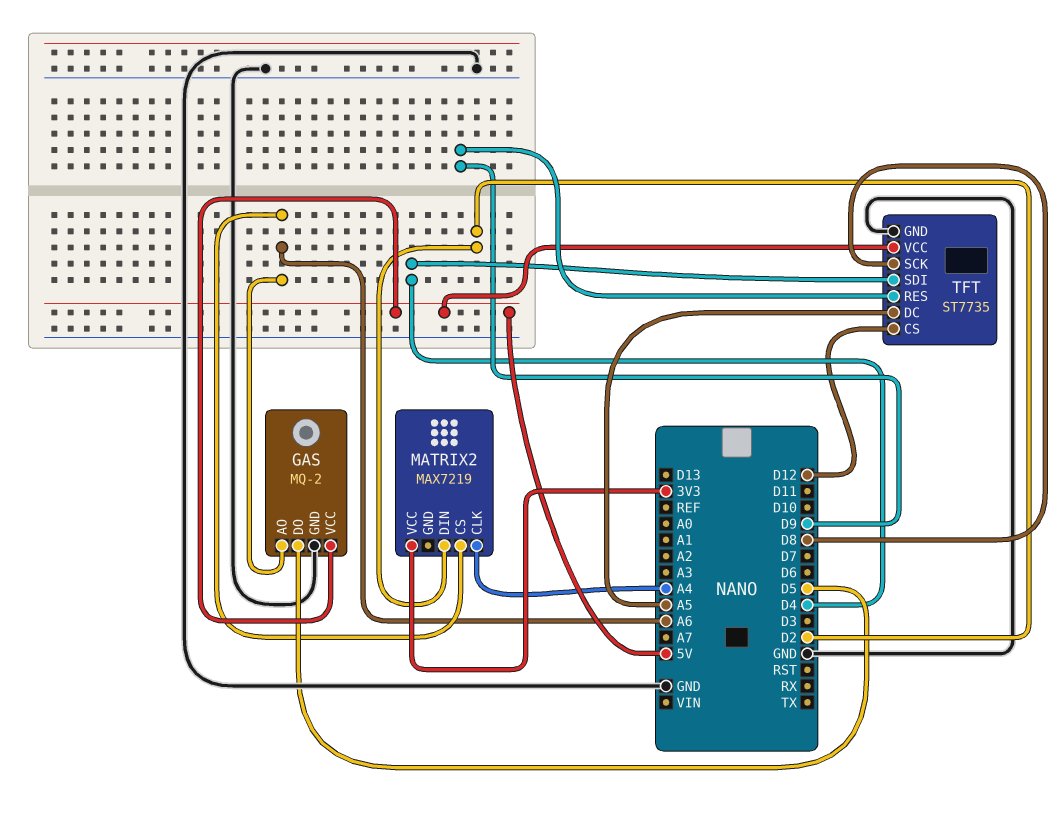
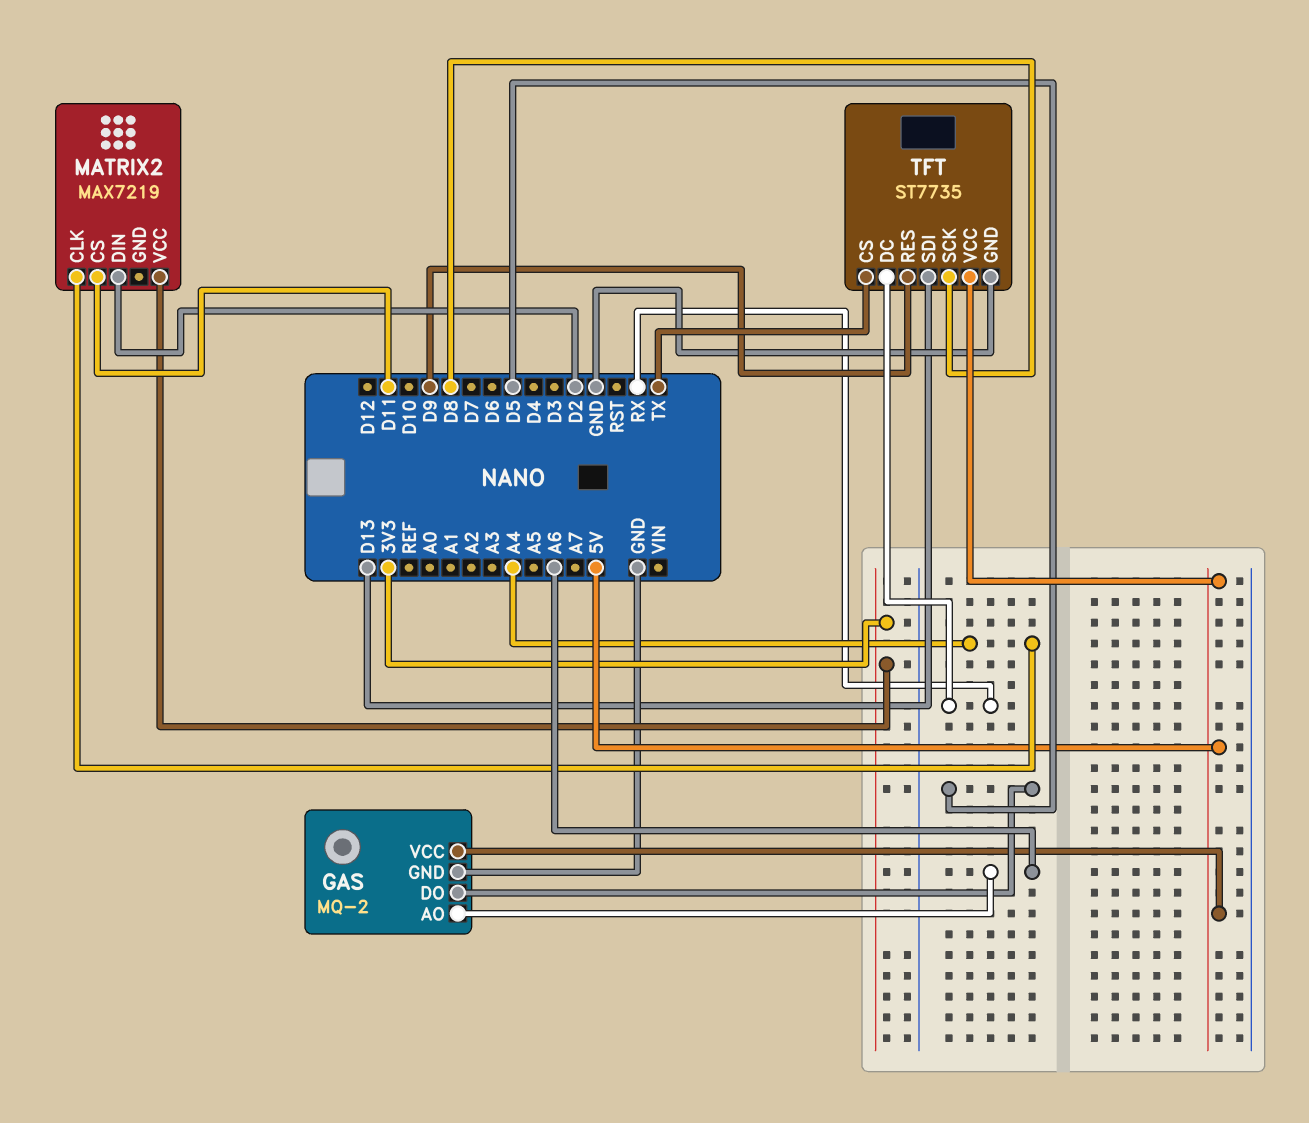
MATRIX2 pin CS: A6 -> D11
TFT pin CS: D12 -> TX
TFT pin DC: A5 -> RX
TFT pin SDI: D4 -> D13

